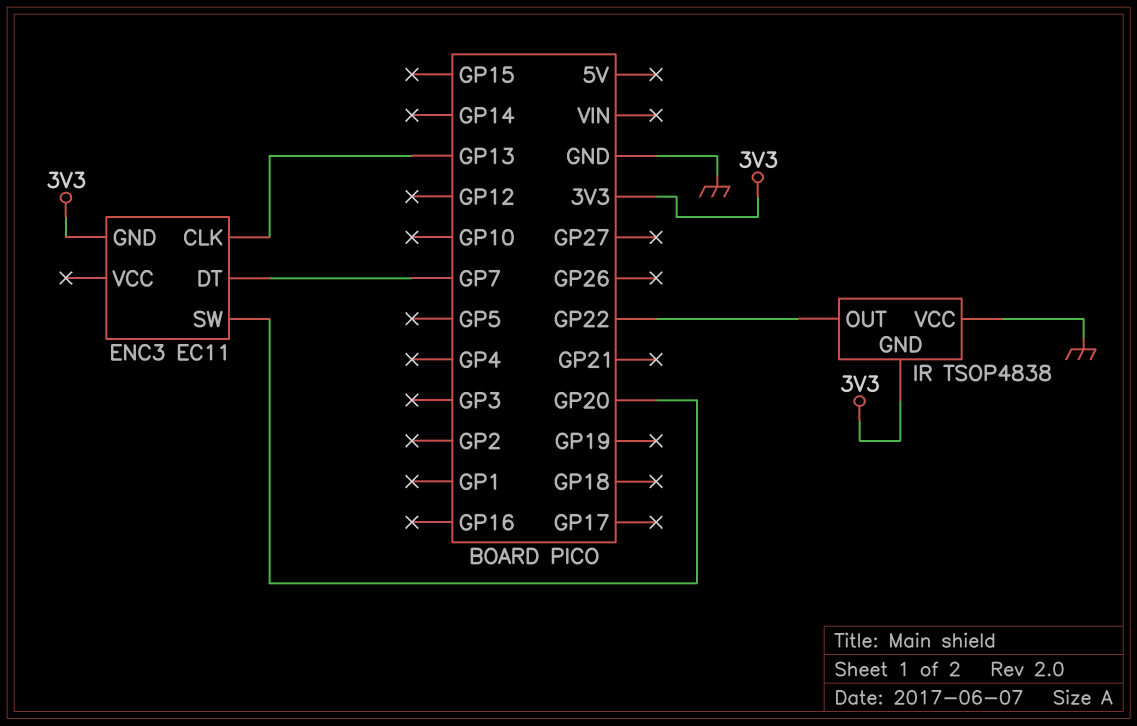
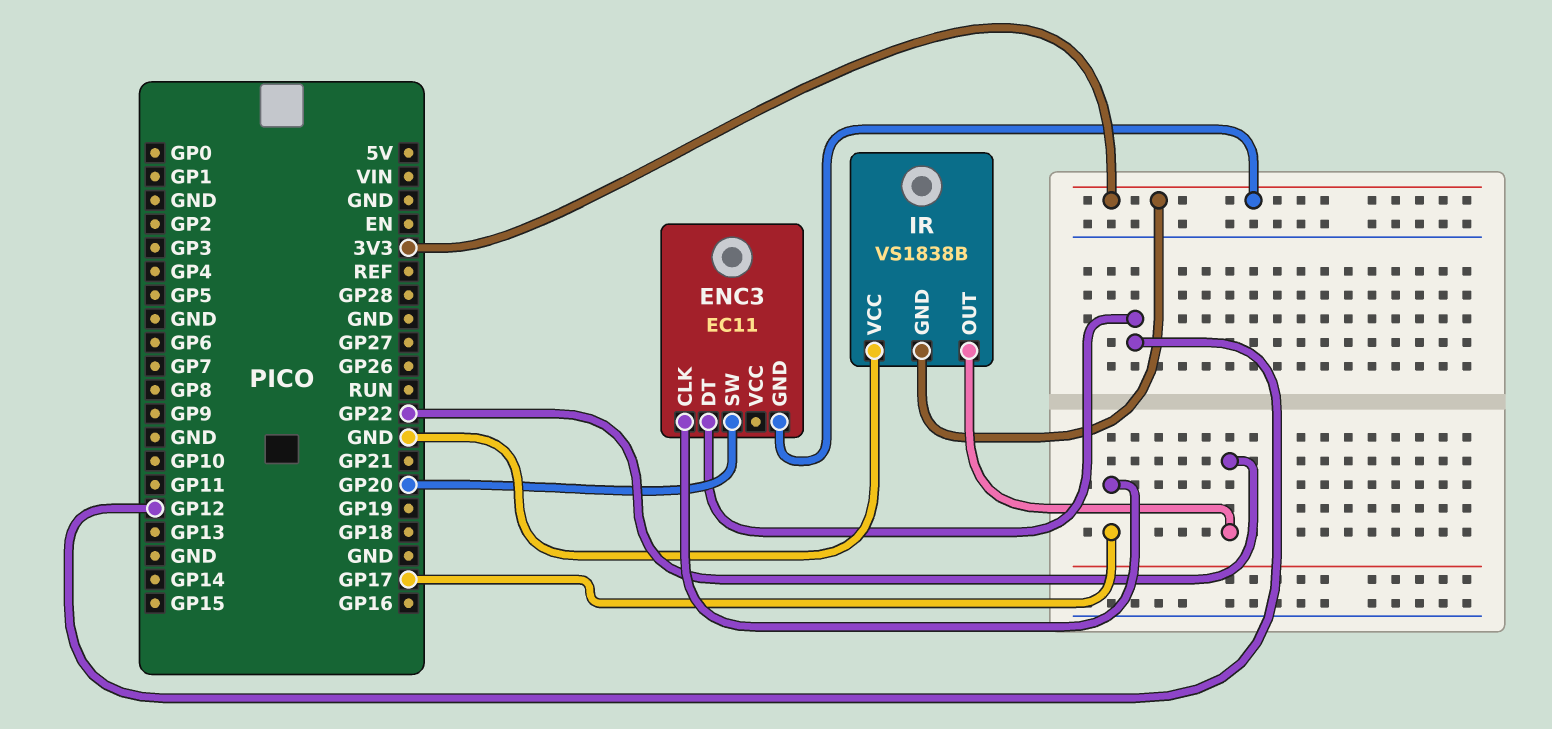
ENC3 pin CLK: GP13 -> GP17
ENC3 pin DT: GP7 -> GP12
IR: TSOP4838 -> VS1838B

